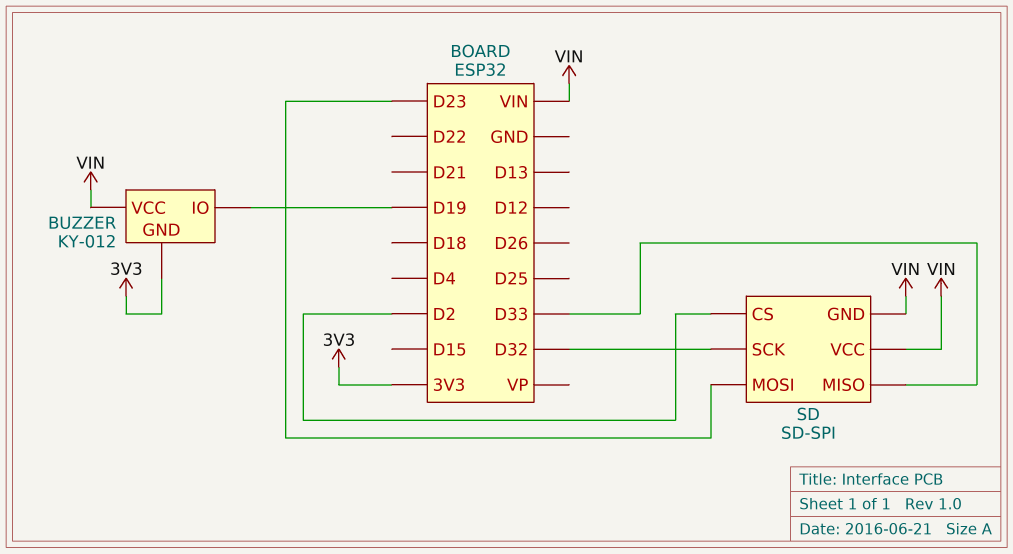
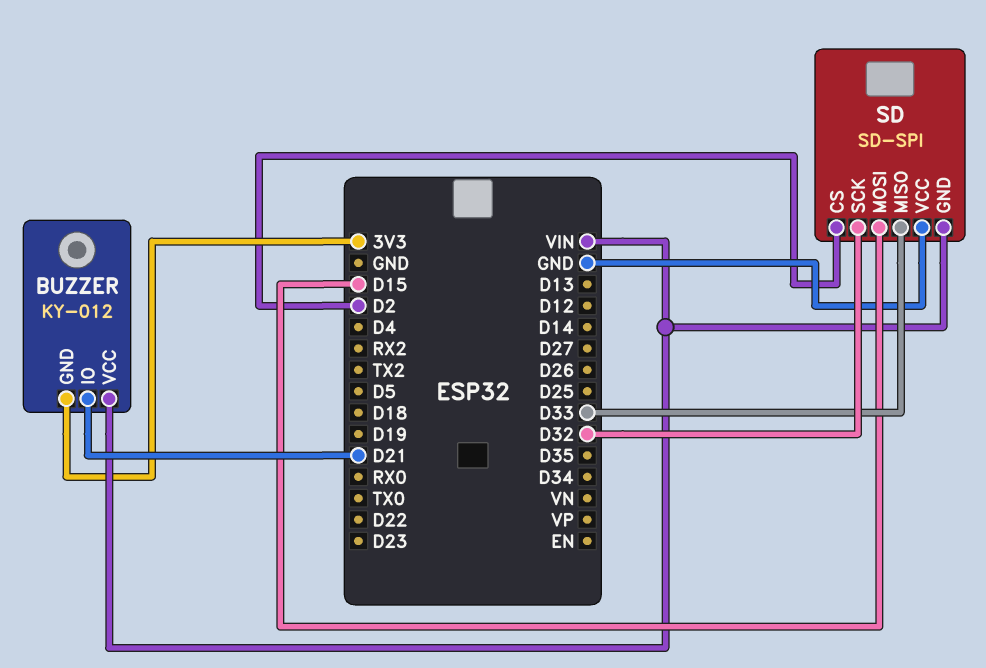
BUZZER pin IO: D19 -> D21
SD pin MOSI: D23 -> D15
SD pin VCC: VIN -> GND

